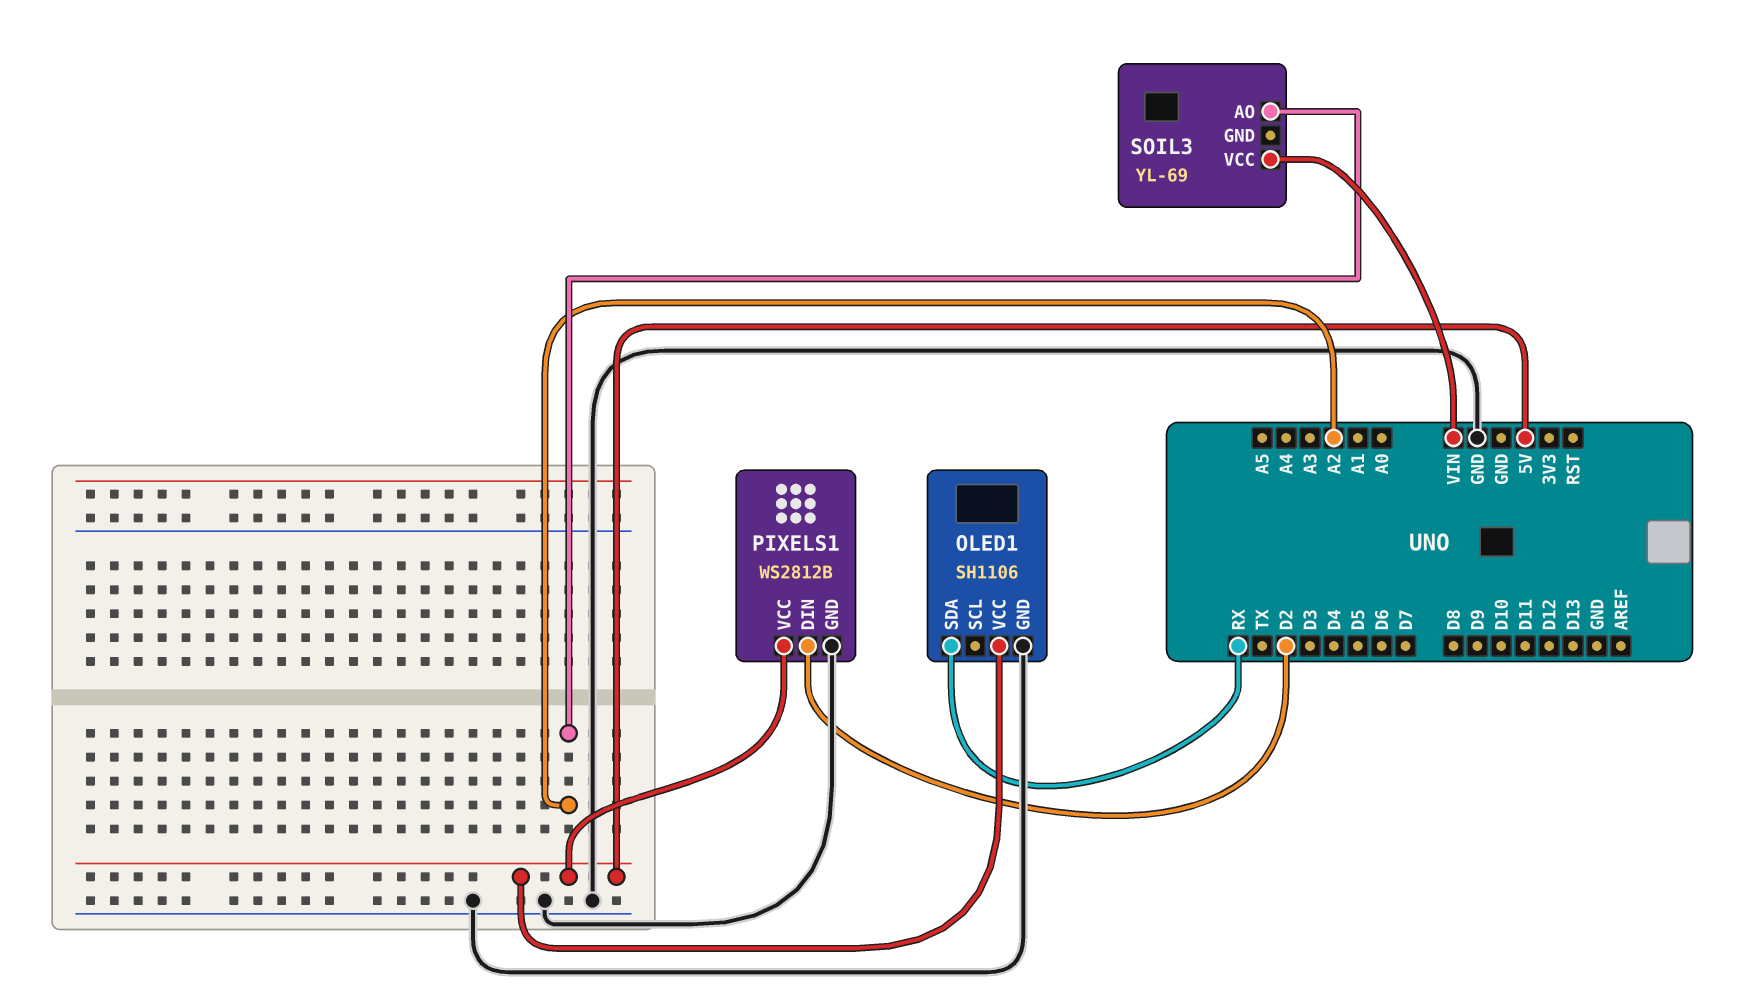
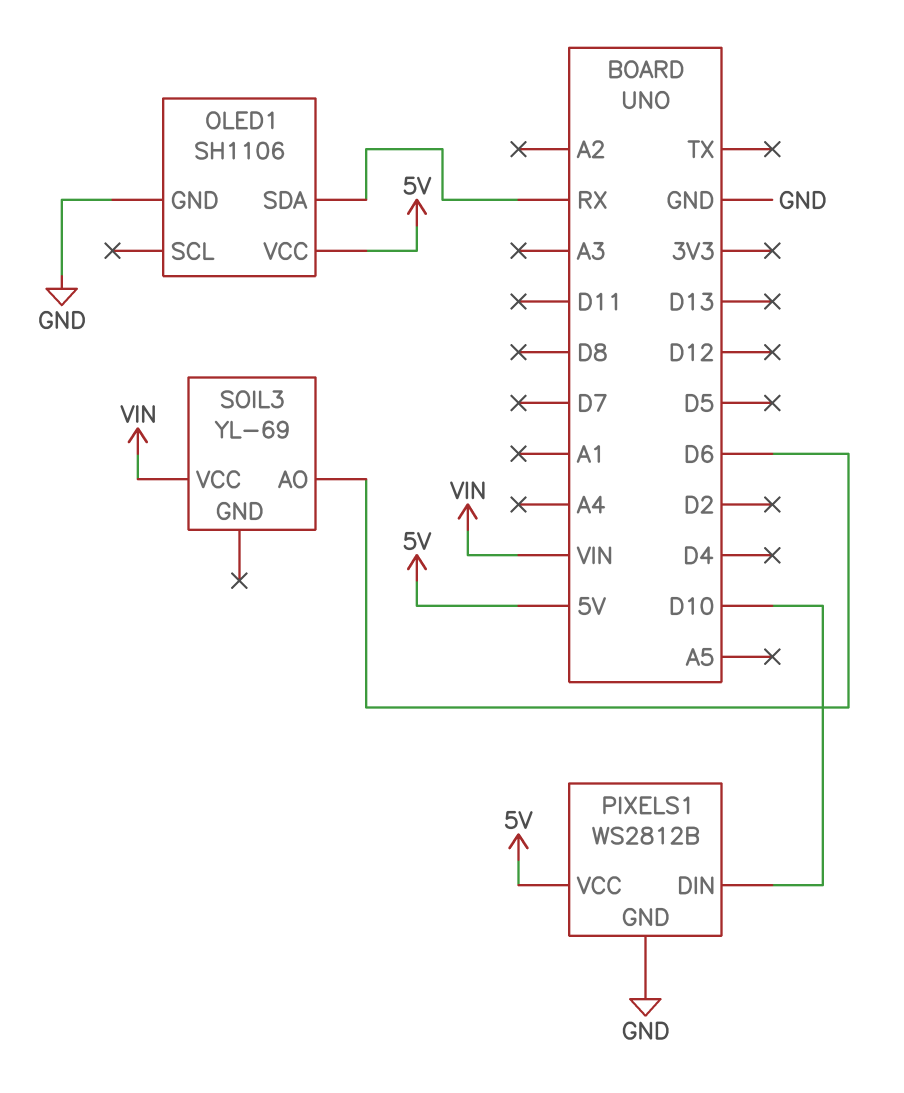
PIXELS1 pin DIN: D2 -> D10
SOIL3 pin AO: A2 -> D6

